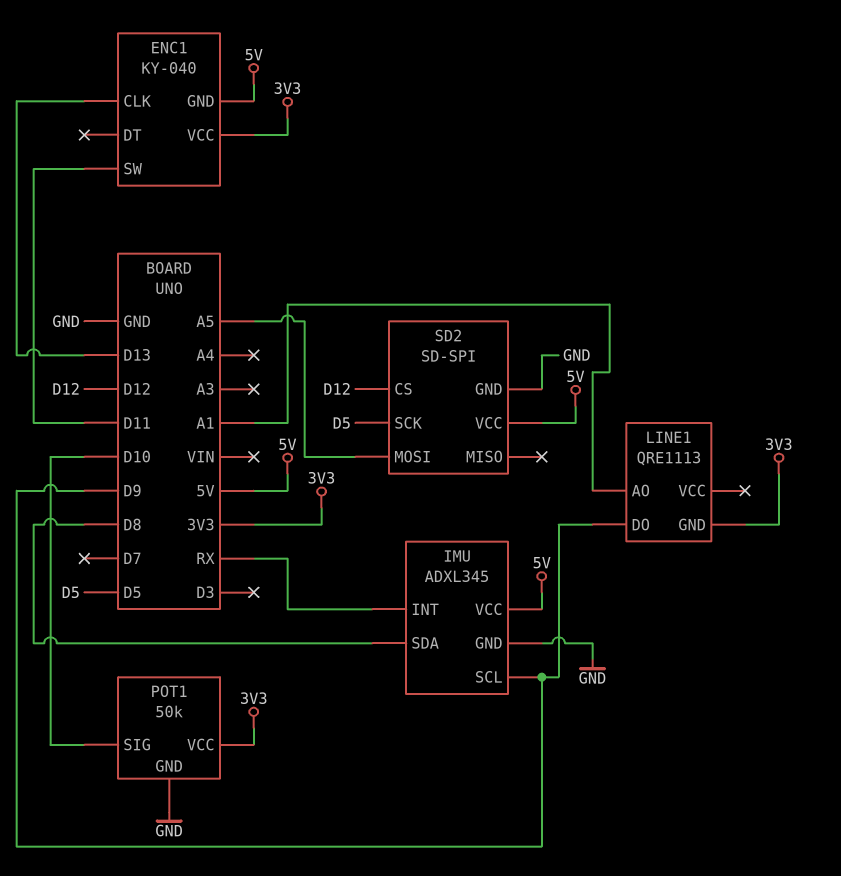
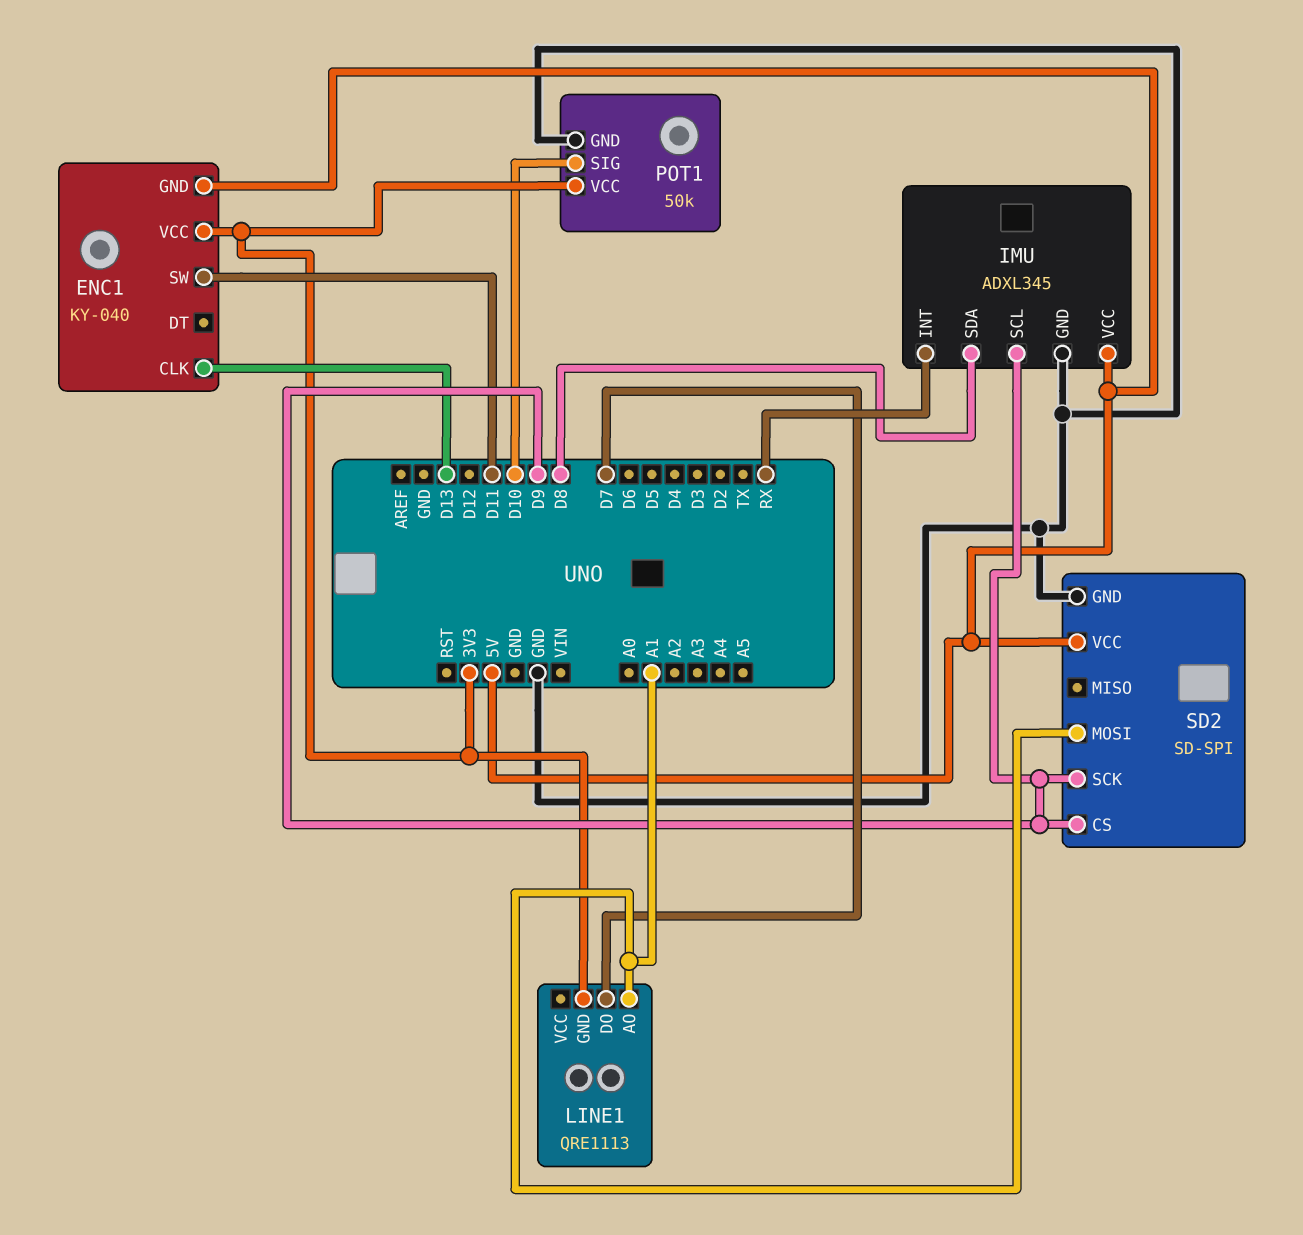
LINE1 pin DO: D9 -> D7
SD2 pin CS: D12 -> D9
SD2 pin MOSI: A5 -> A1
SD2 pin SCK: D5 -> D9

